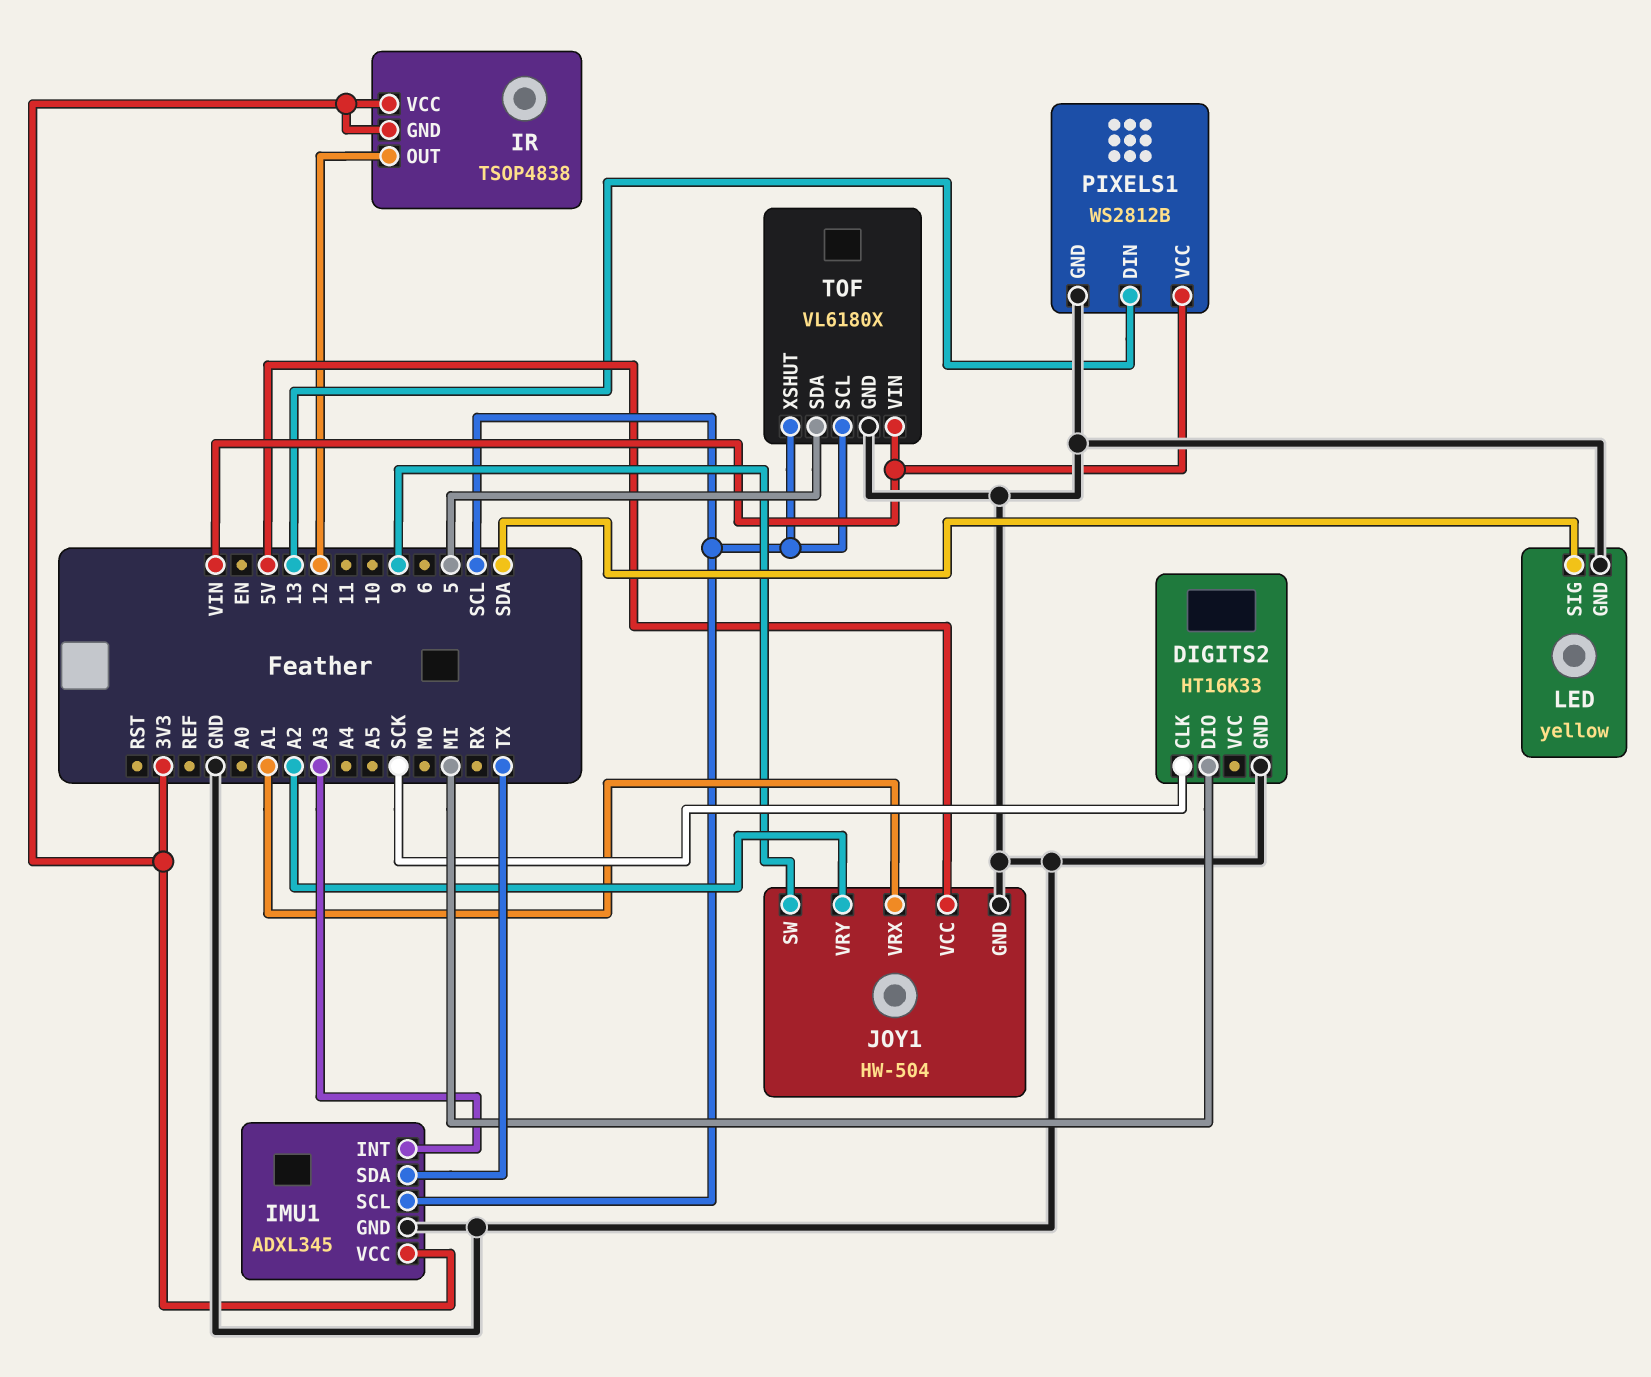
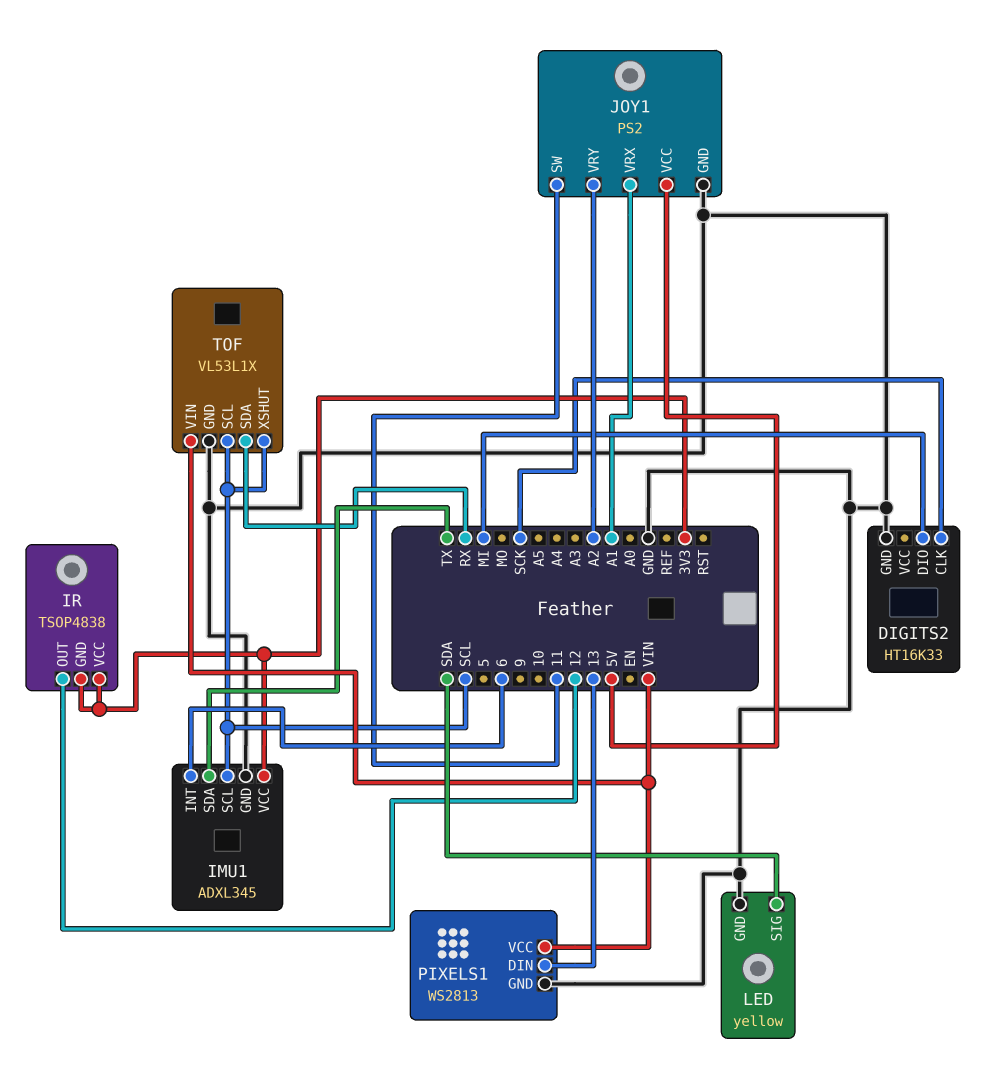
IMU1 pin INT: A3 -> 6
JOY1: HW-504 -> PS2
JOY1 pin SW: 9 -> 11
PIXELS1: WS2812B -> WS2813
TOF: VL6180X -> VL53L1X
TOF pin SDA: 5 -> RX

